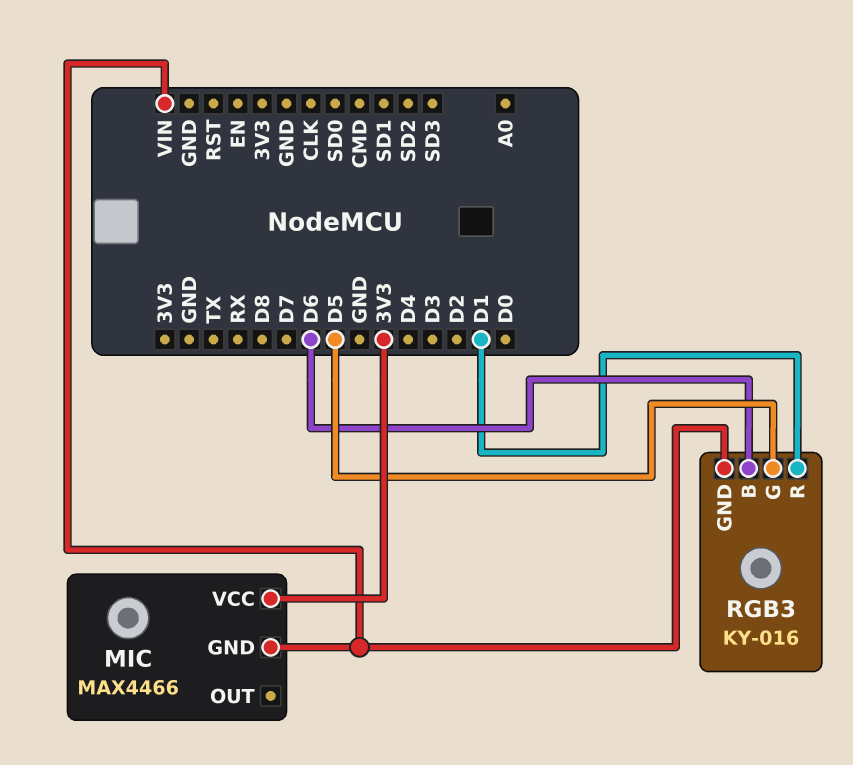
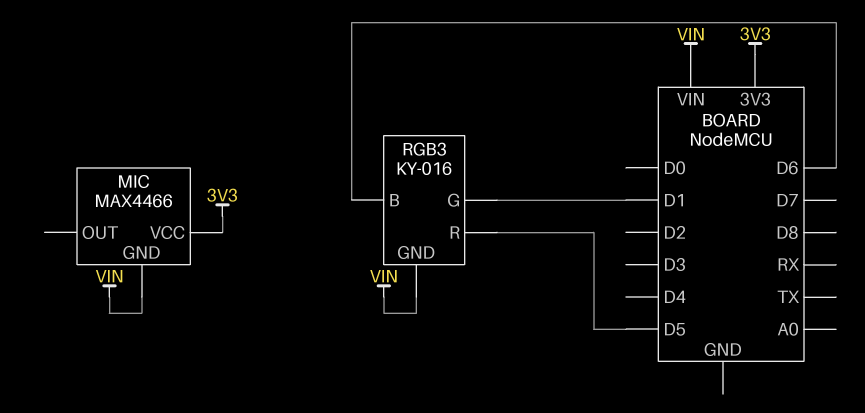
RGB3 pin G: D5 -> D1
RGB3 pin R: D1 -> D5

